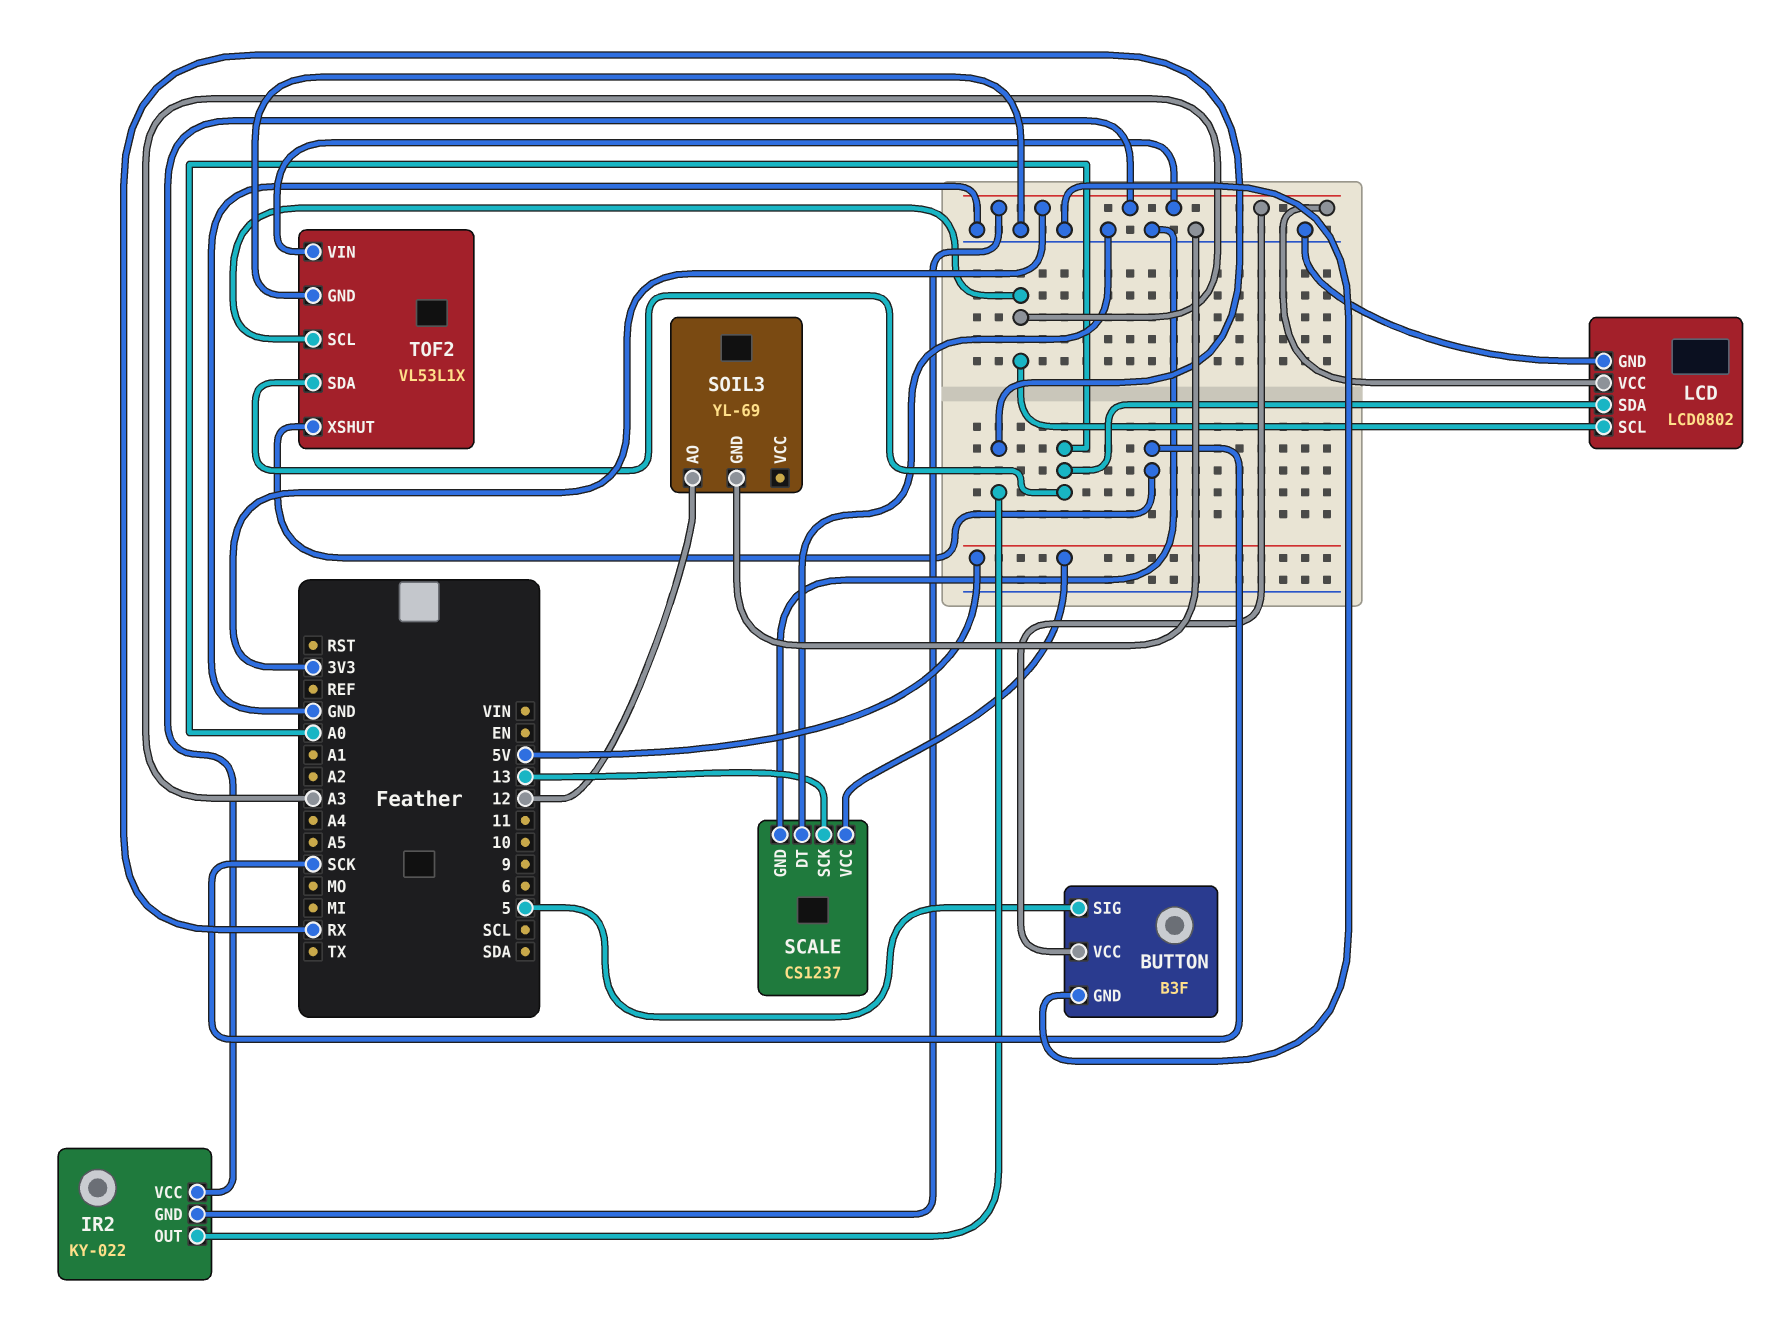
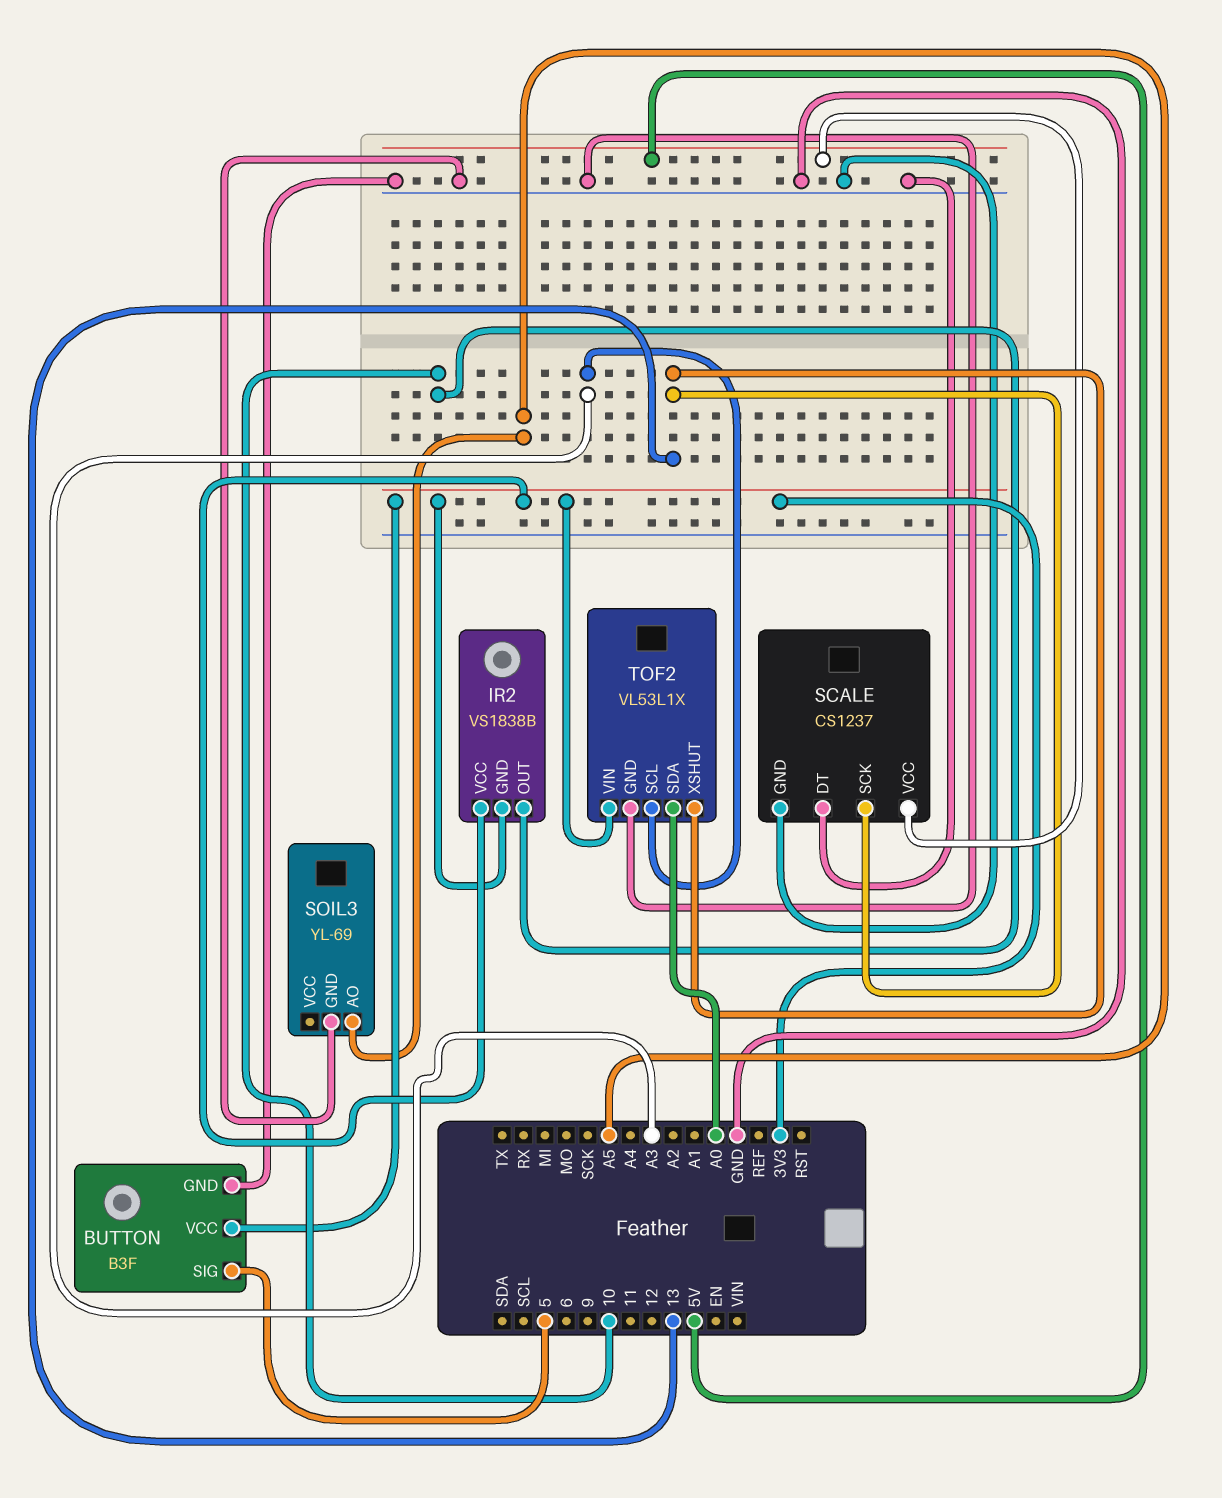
IR2: KY-022 -> VS1838B
IR2 pin OUT: RX -> 10
LCD: LCD0802 -> none
LCD pin GND: GND -> none
LCD pin SCL: A3 -> none
LCD pin SDA: A0 -> none
LCD pin VCC: 3V3 -> none
SOIL3 pin AO: 12 -> A5
TOF2 pin XSHUT: SCK -> 13

